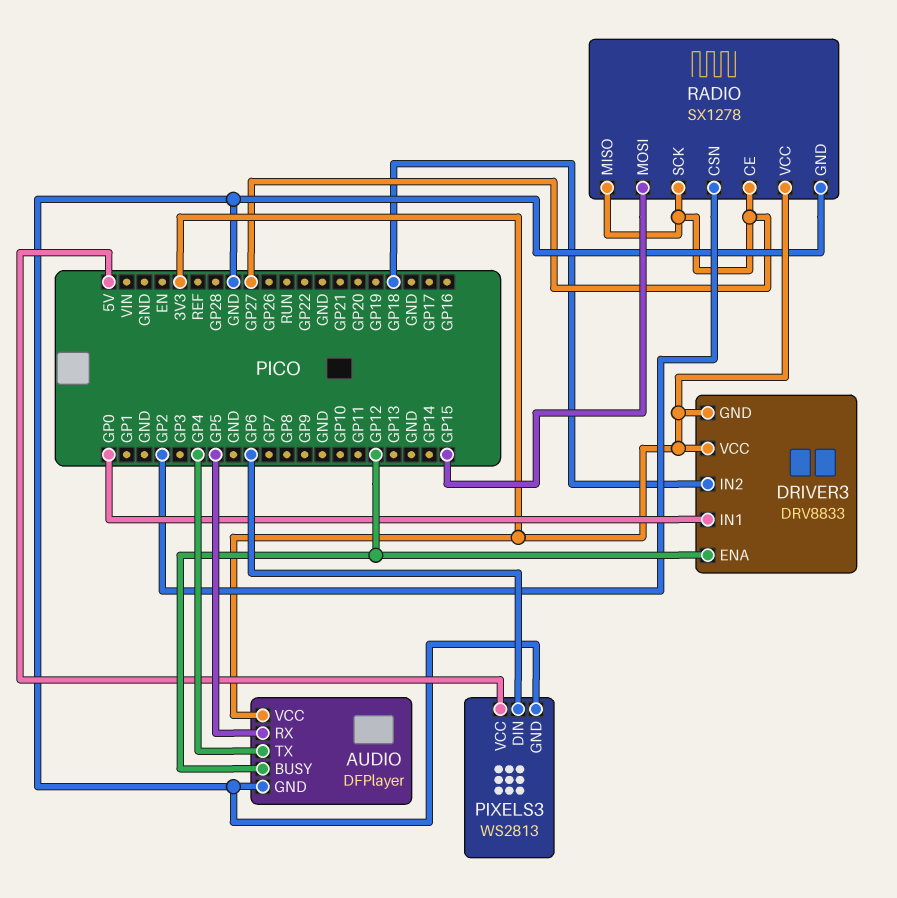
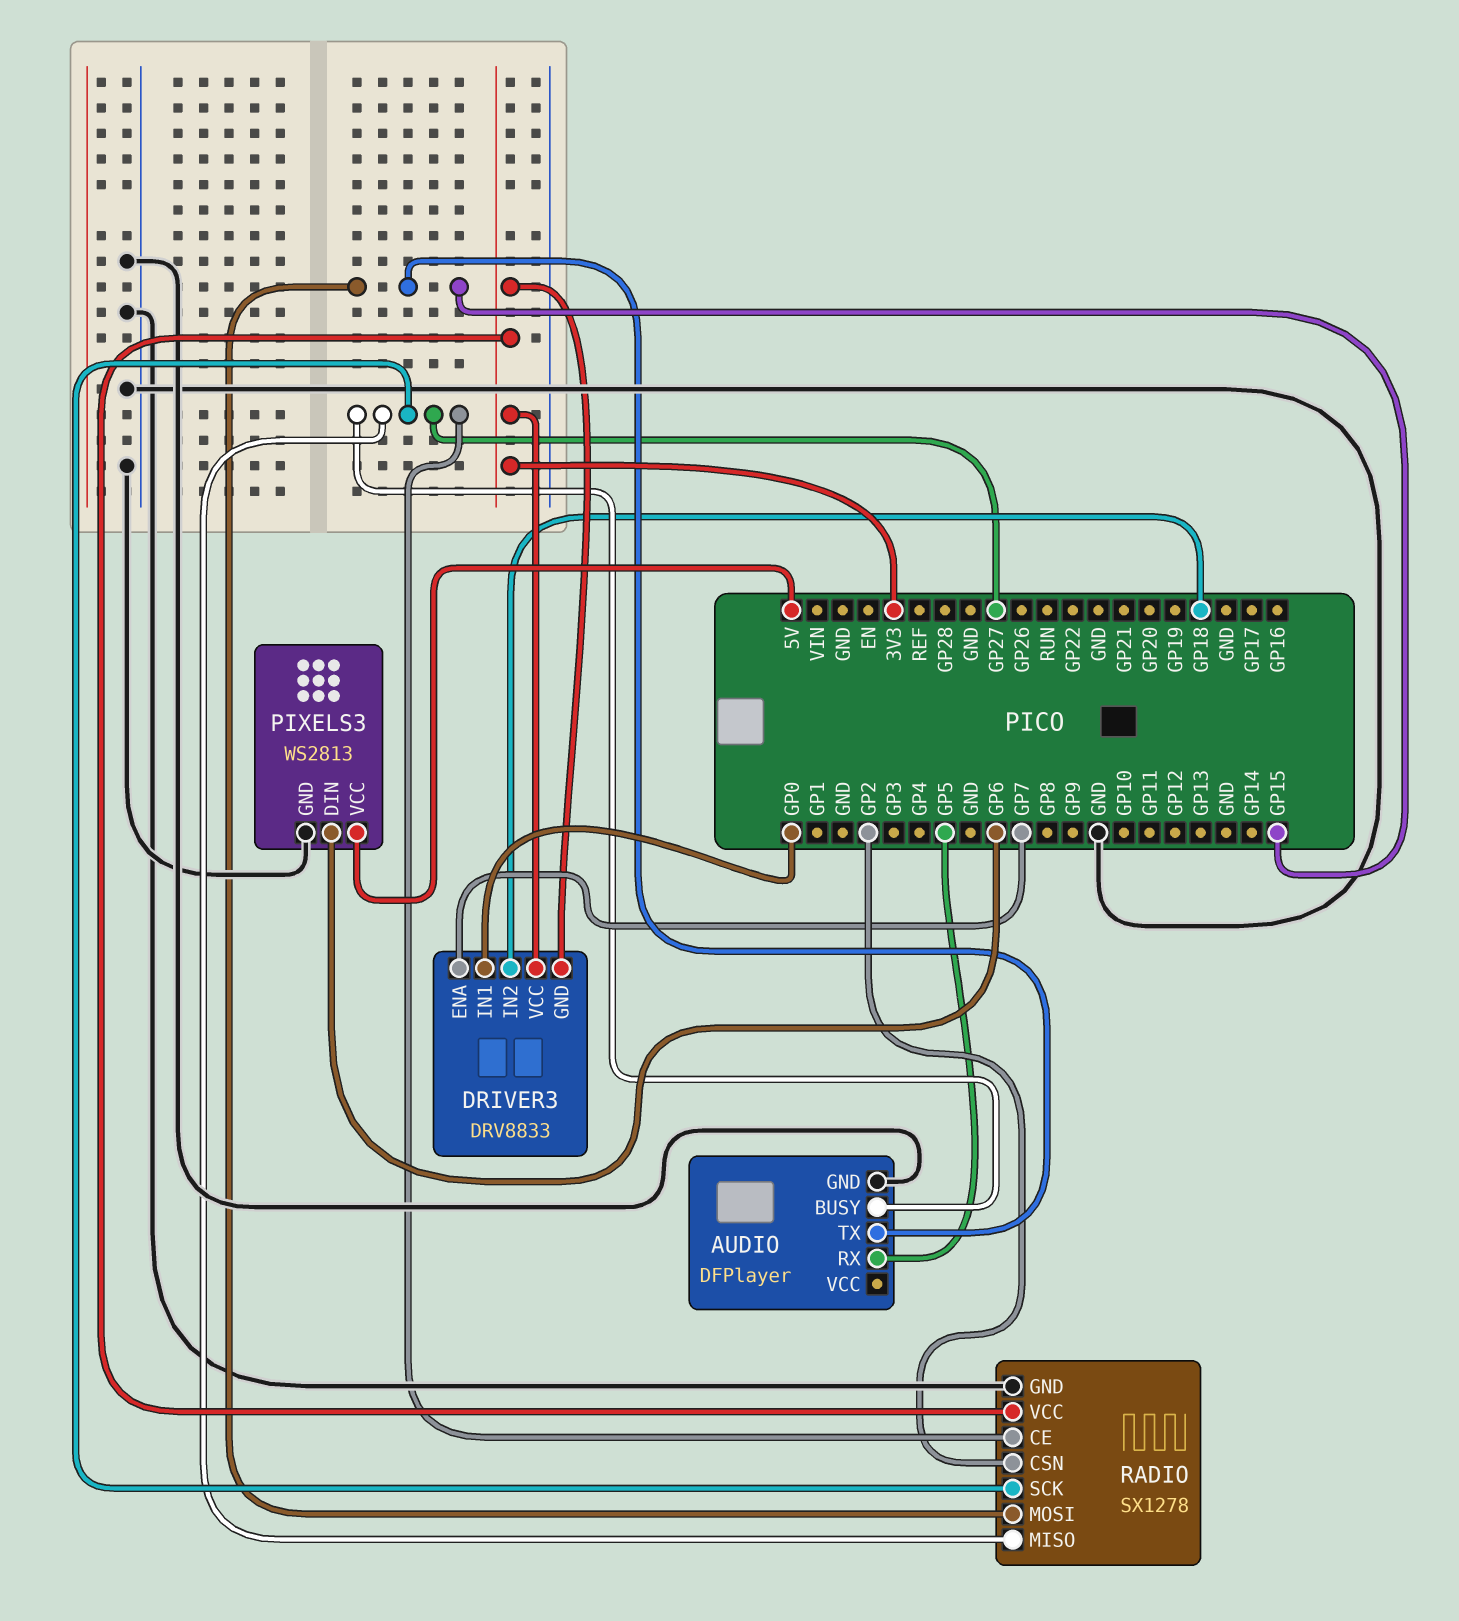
AUDIO pin BUSY: GP12 -> GP27
AUDIO pin TX: GP4 -> GP15
AUDIO pin VCC: 3V3 -> none
DRIVER3 pin ENA: GP12 -> GP7

